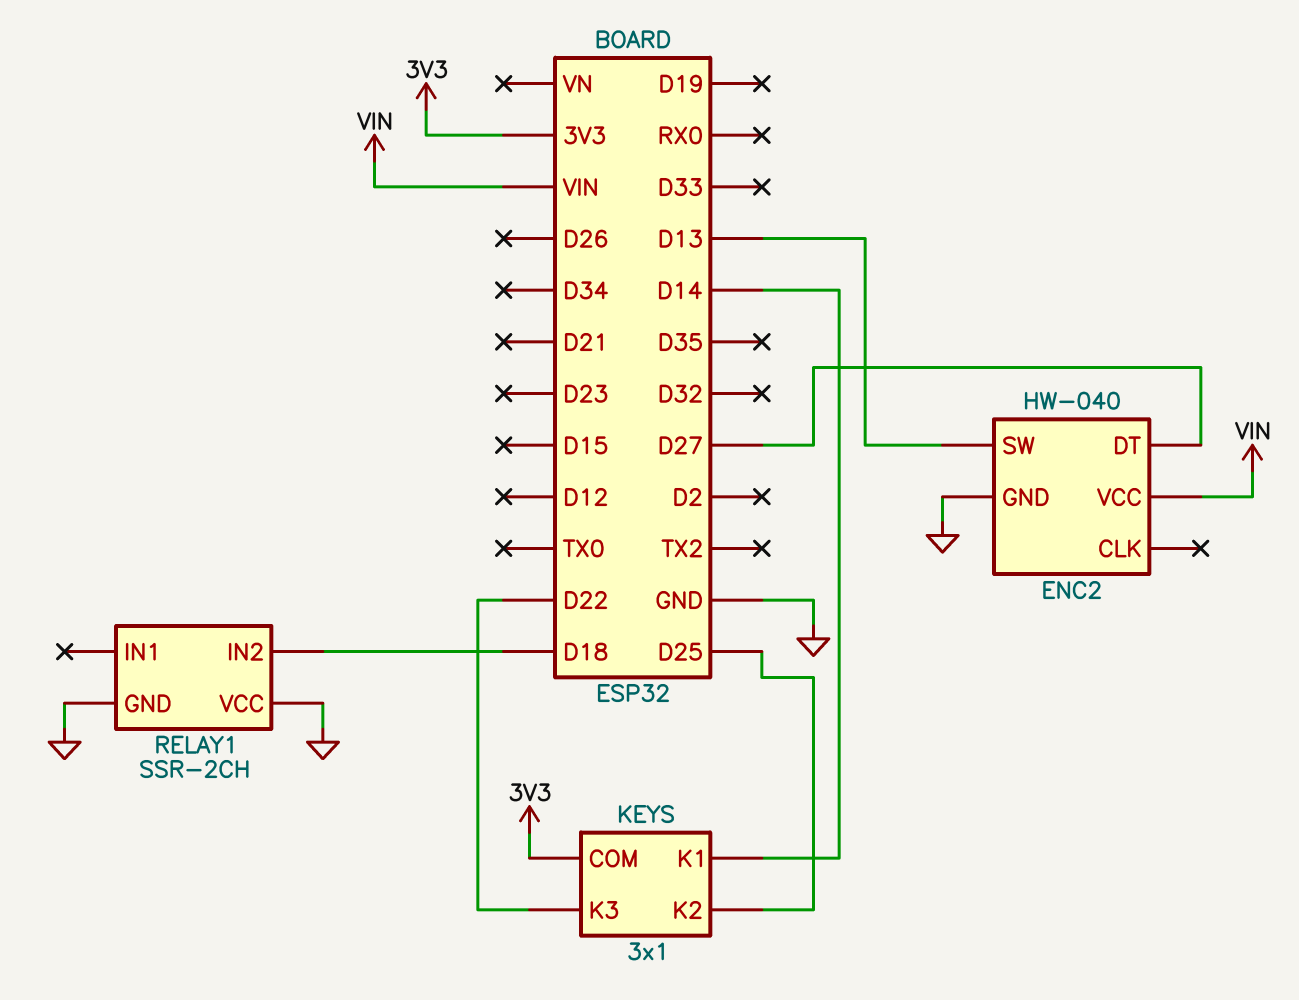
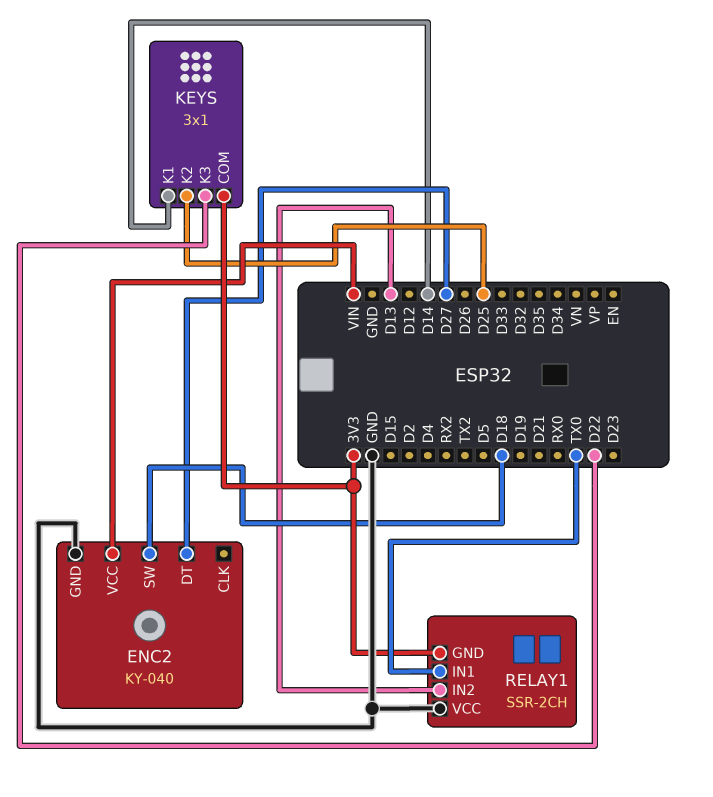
ENC2: HW-040 -> KY-040
ENC2 pin SW: D13 -> D18
RELAY1 pin GND: GND -> 3V3
RELAY1 pin IN1: none -> TX0
RELAY1 pin IN2: D18 -> D13

